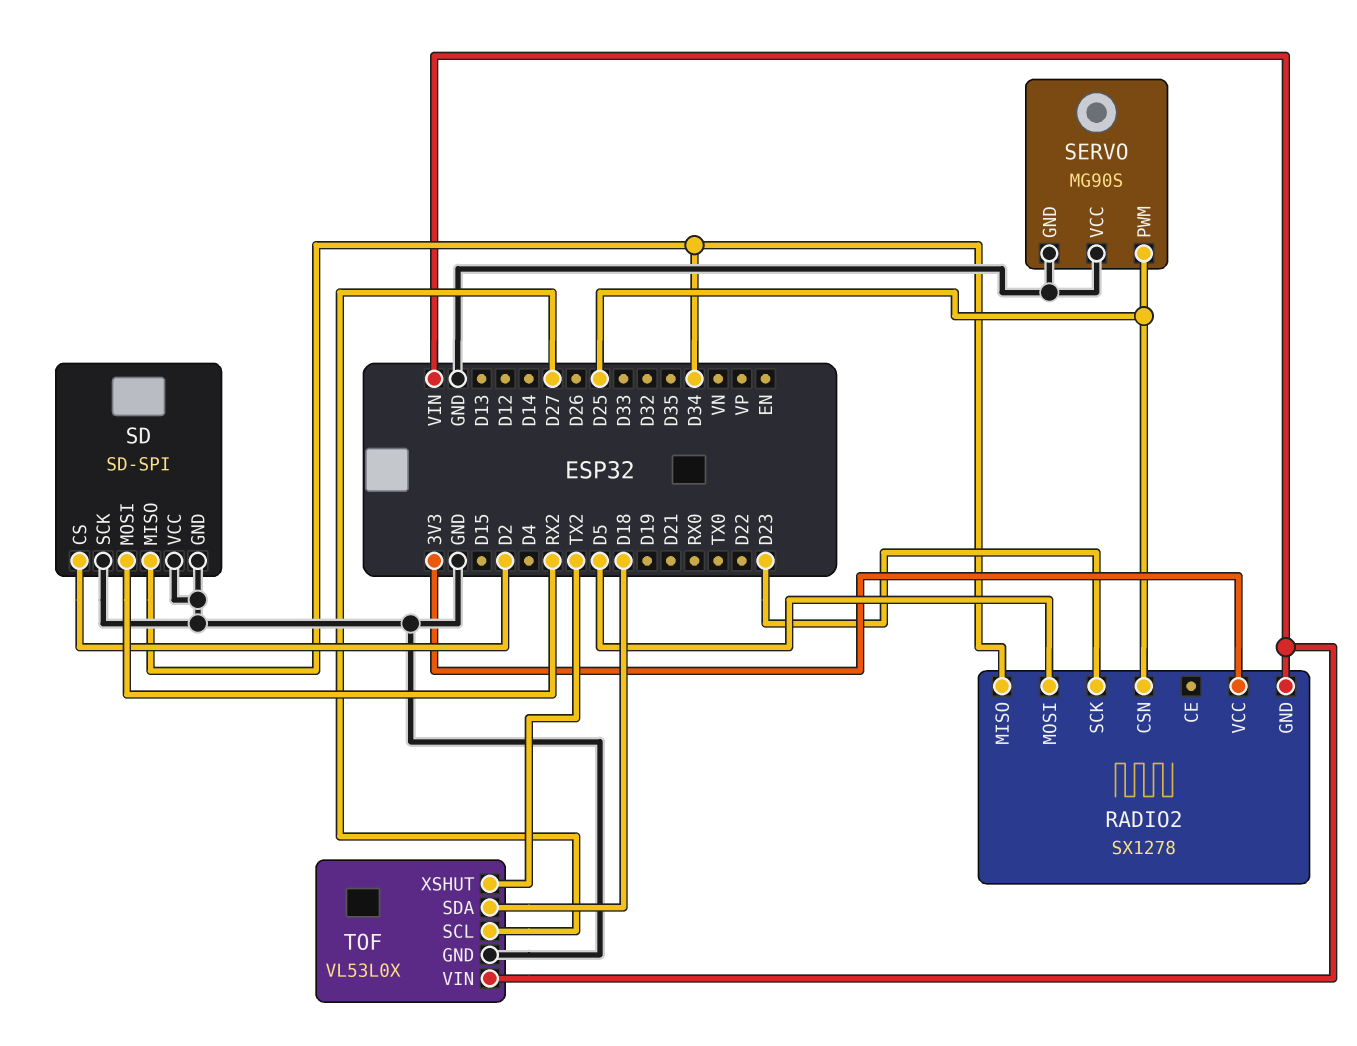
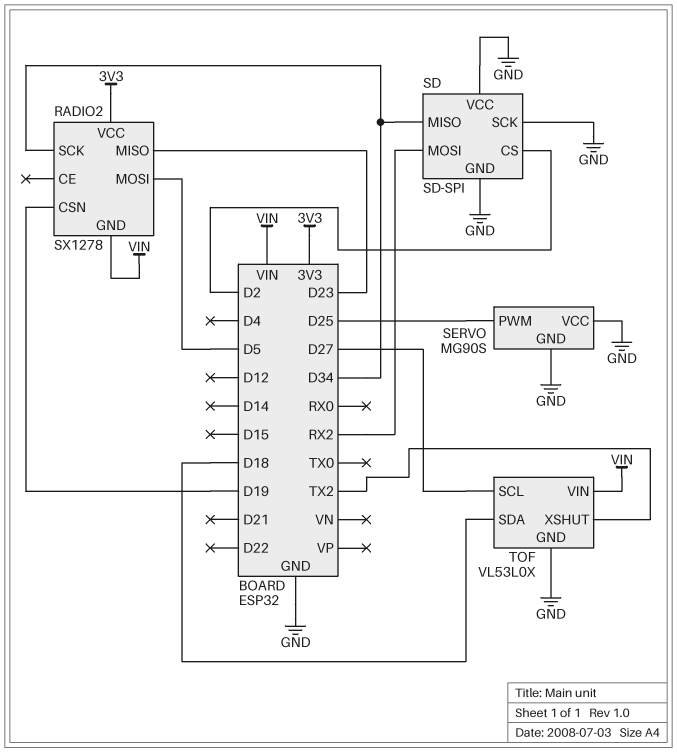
RADIO2 pin CSN: D25 -> D19
RADIO2 pin MISO: D34 -> D23
RADIO2 pin SCK: D23 -> D34

